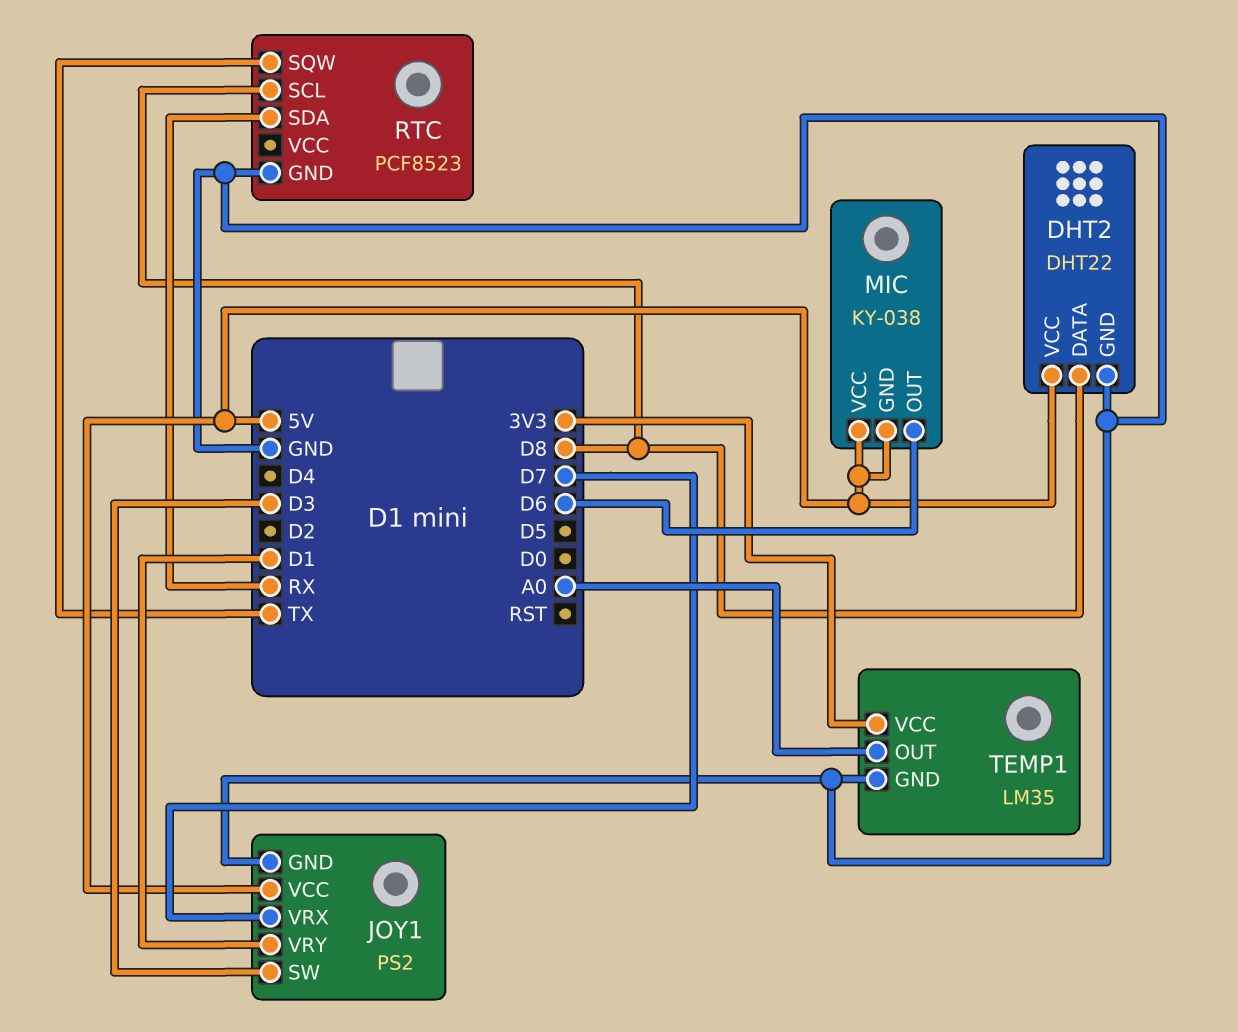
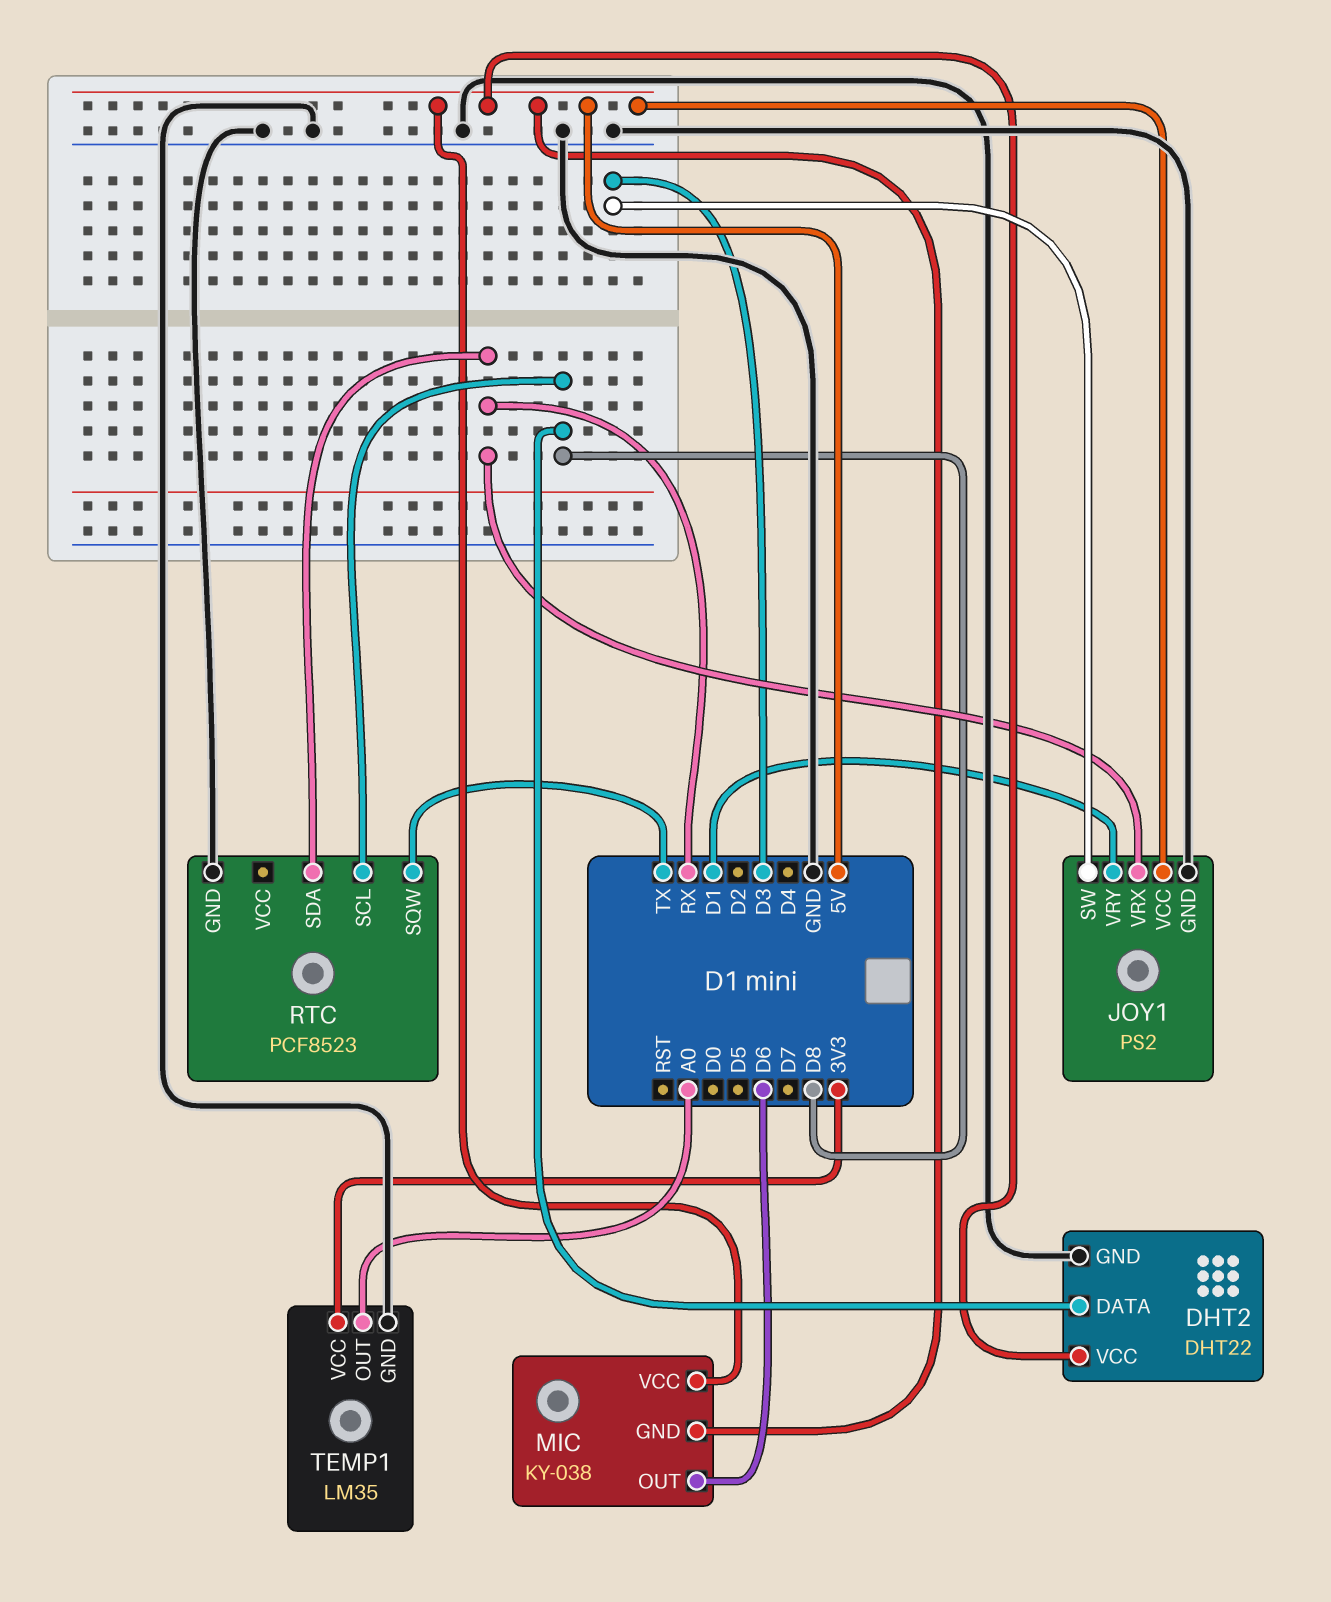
JOY1 pin VRX: D7 -> RX

